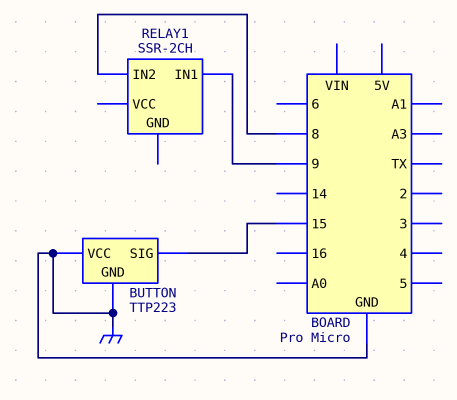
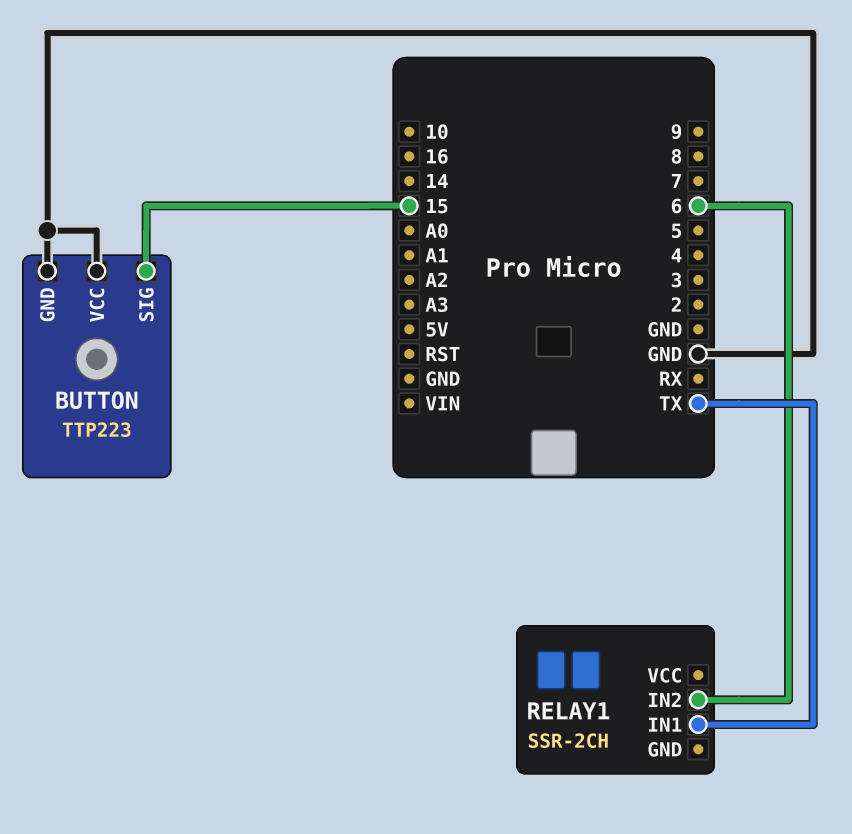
RELAY1 pin IN1: 9 -> TX
RELAY1 pin IN2: 8 -> 6

